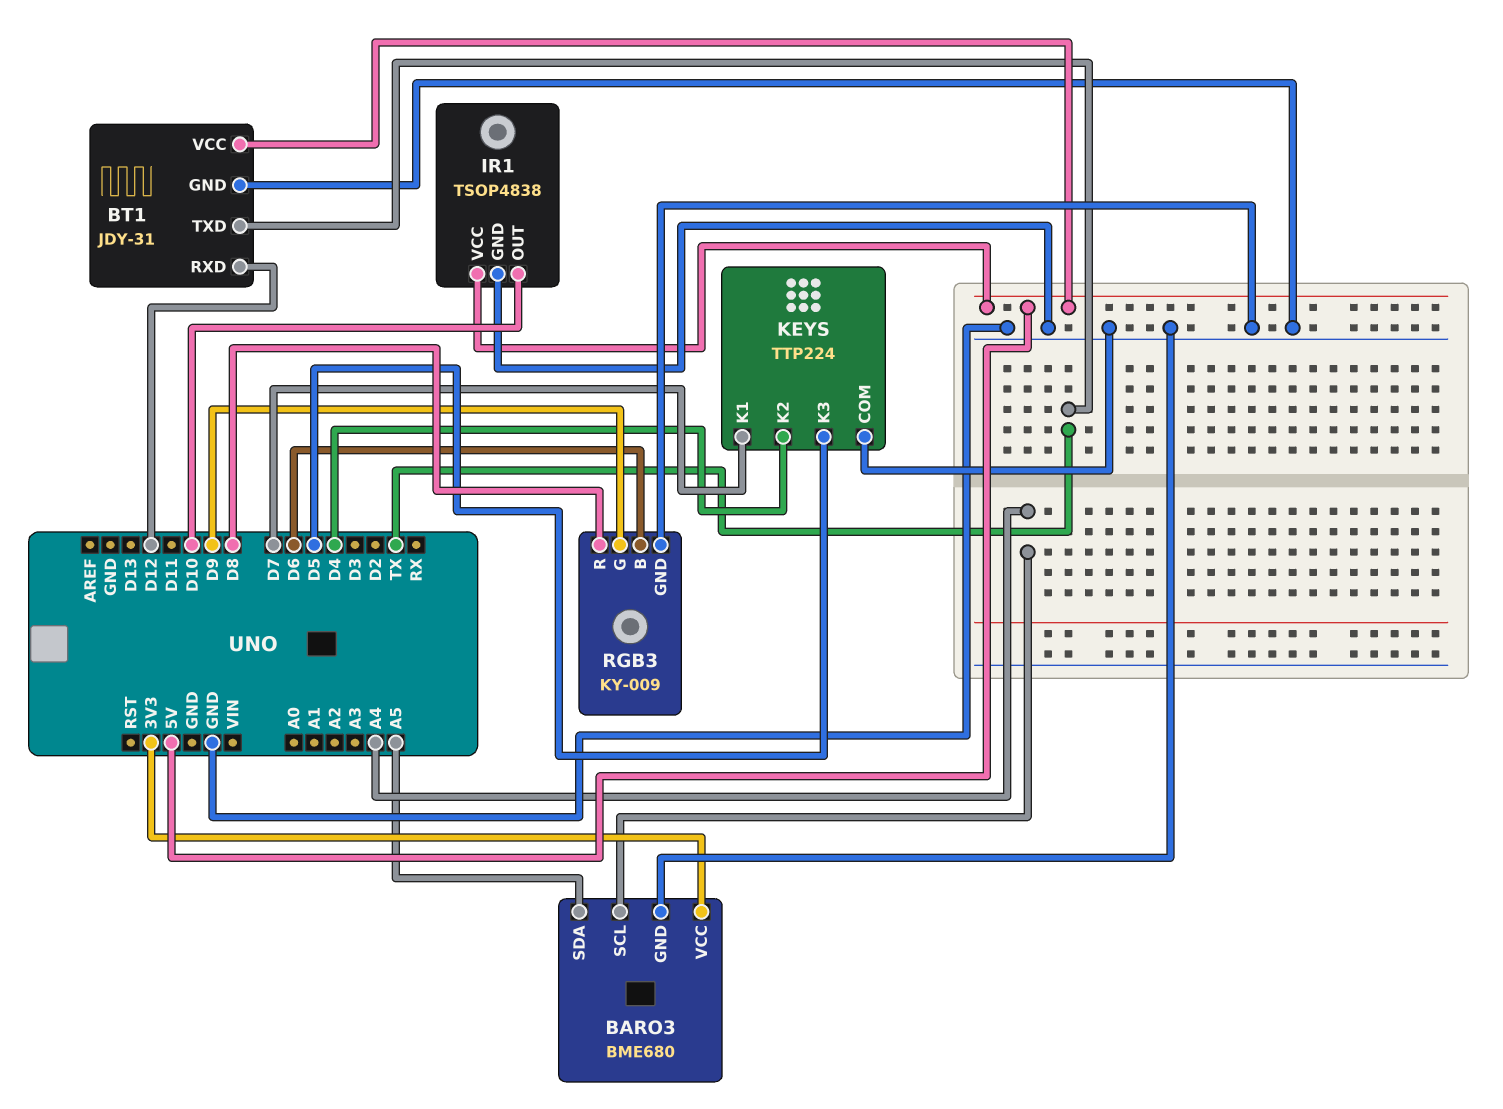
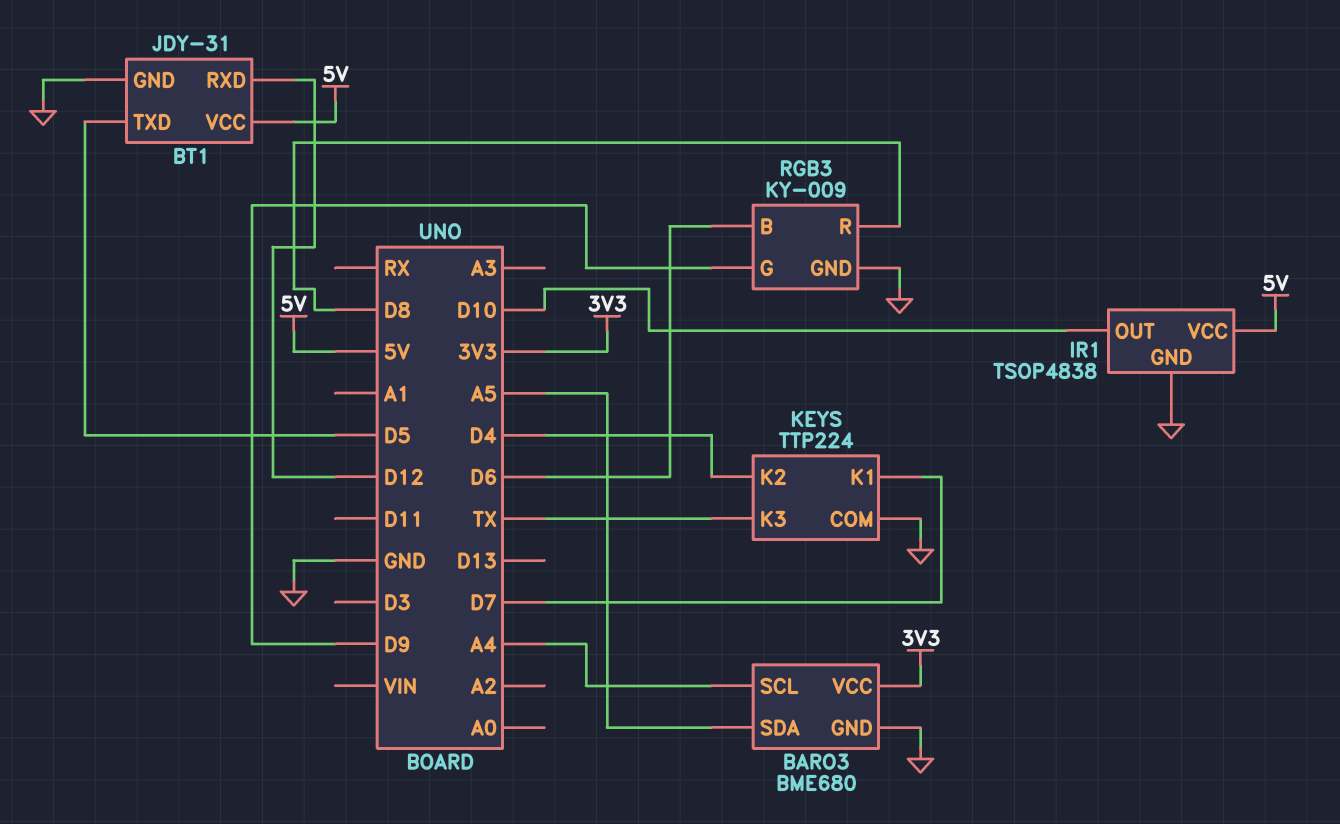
BT1 pin TXD: TX -> D5
KEYS pin K3: D5 -> TX

